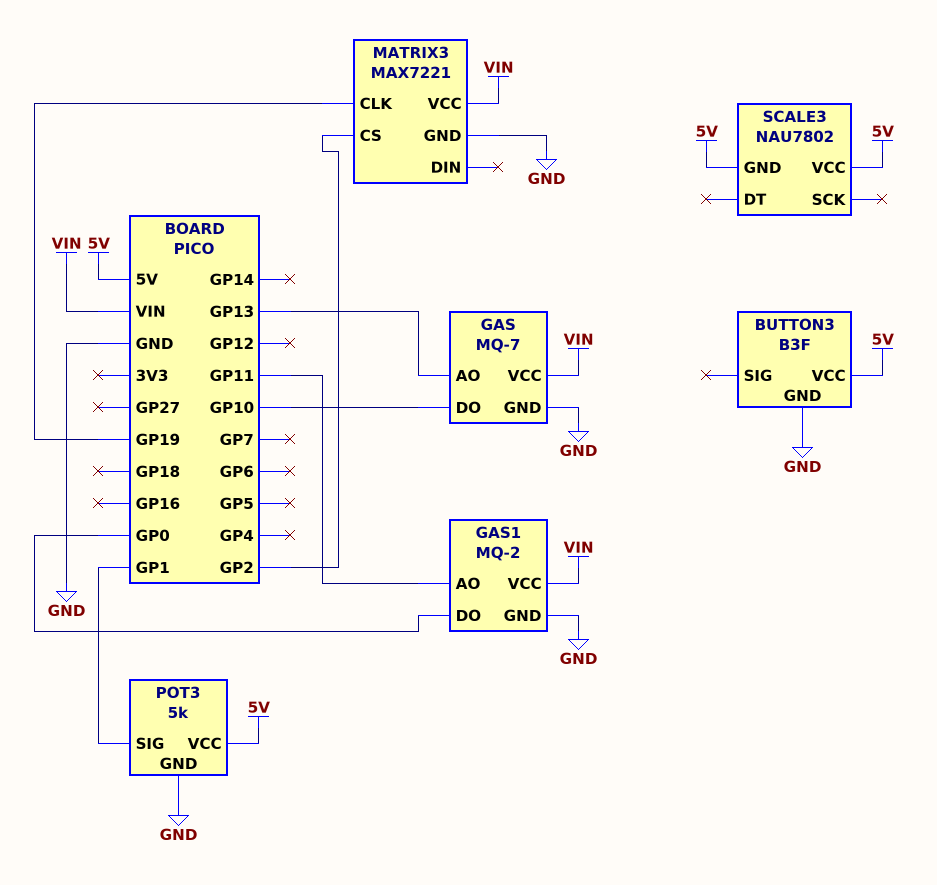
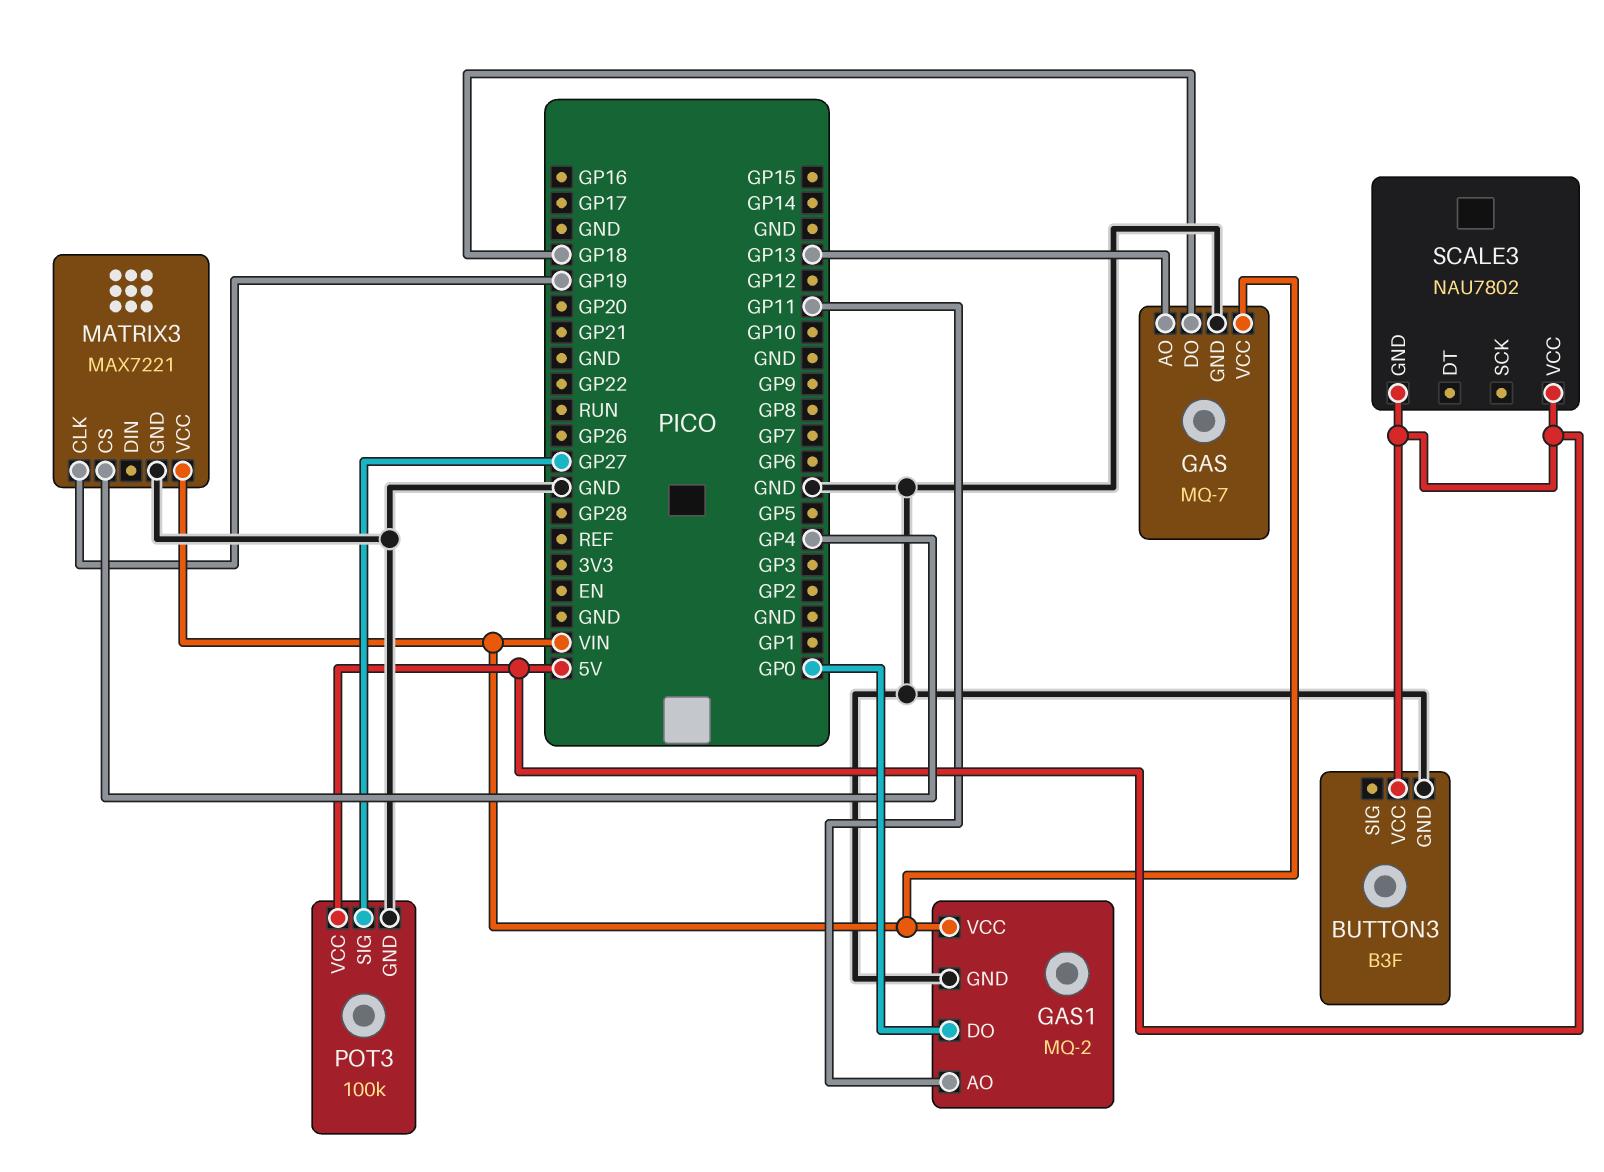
GAS pin DO: GP10 -> GP18
MATRIX3 pin CS: GP2 -> GP4
POT3: 5k -> 100k
POT3 pin SIG: GP1 -> GP27

